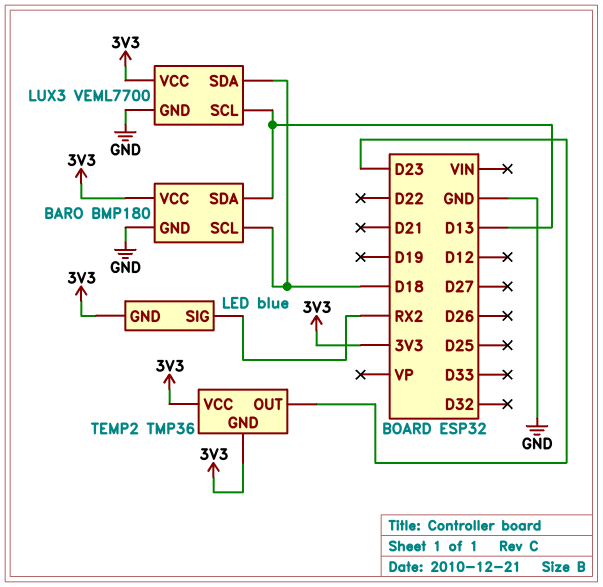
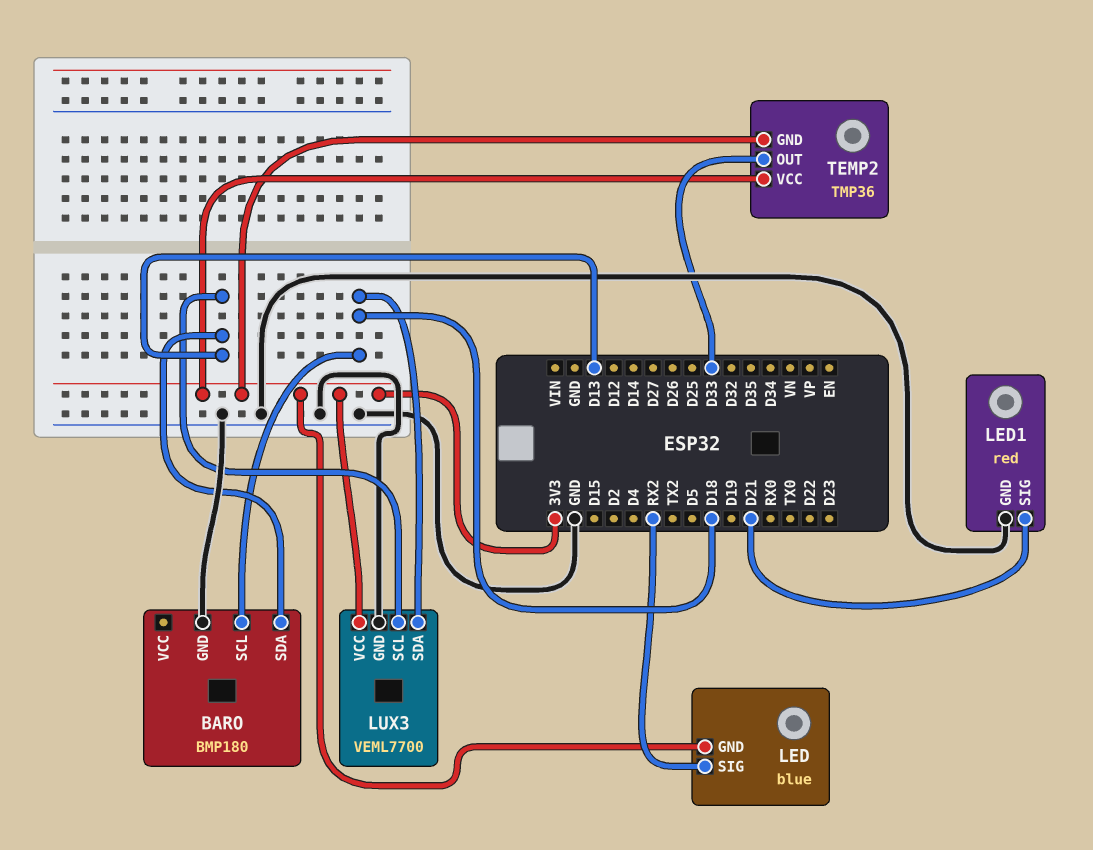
BARO pin VCC: 3V3 -> none
LED1: none -> red
LED1 pin GND: none -> GND
LED1 pin SIG: none -> D21
TEMP2 pin OUT: D23 -> D33

